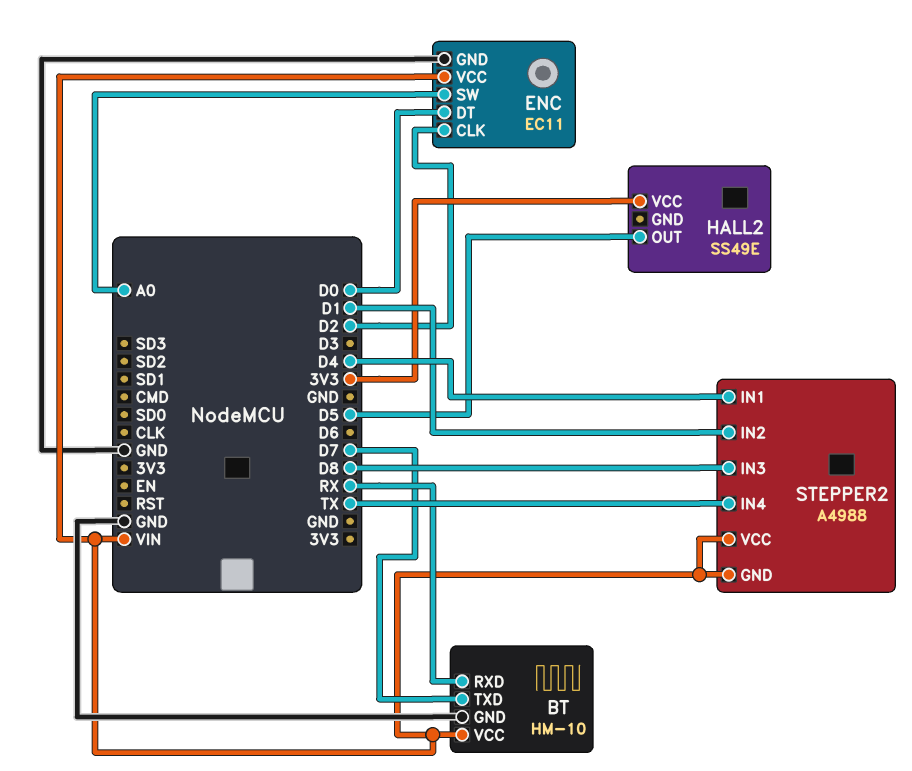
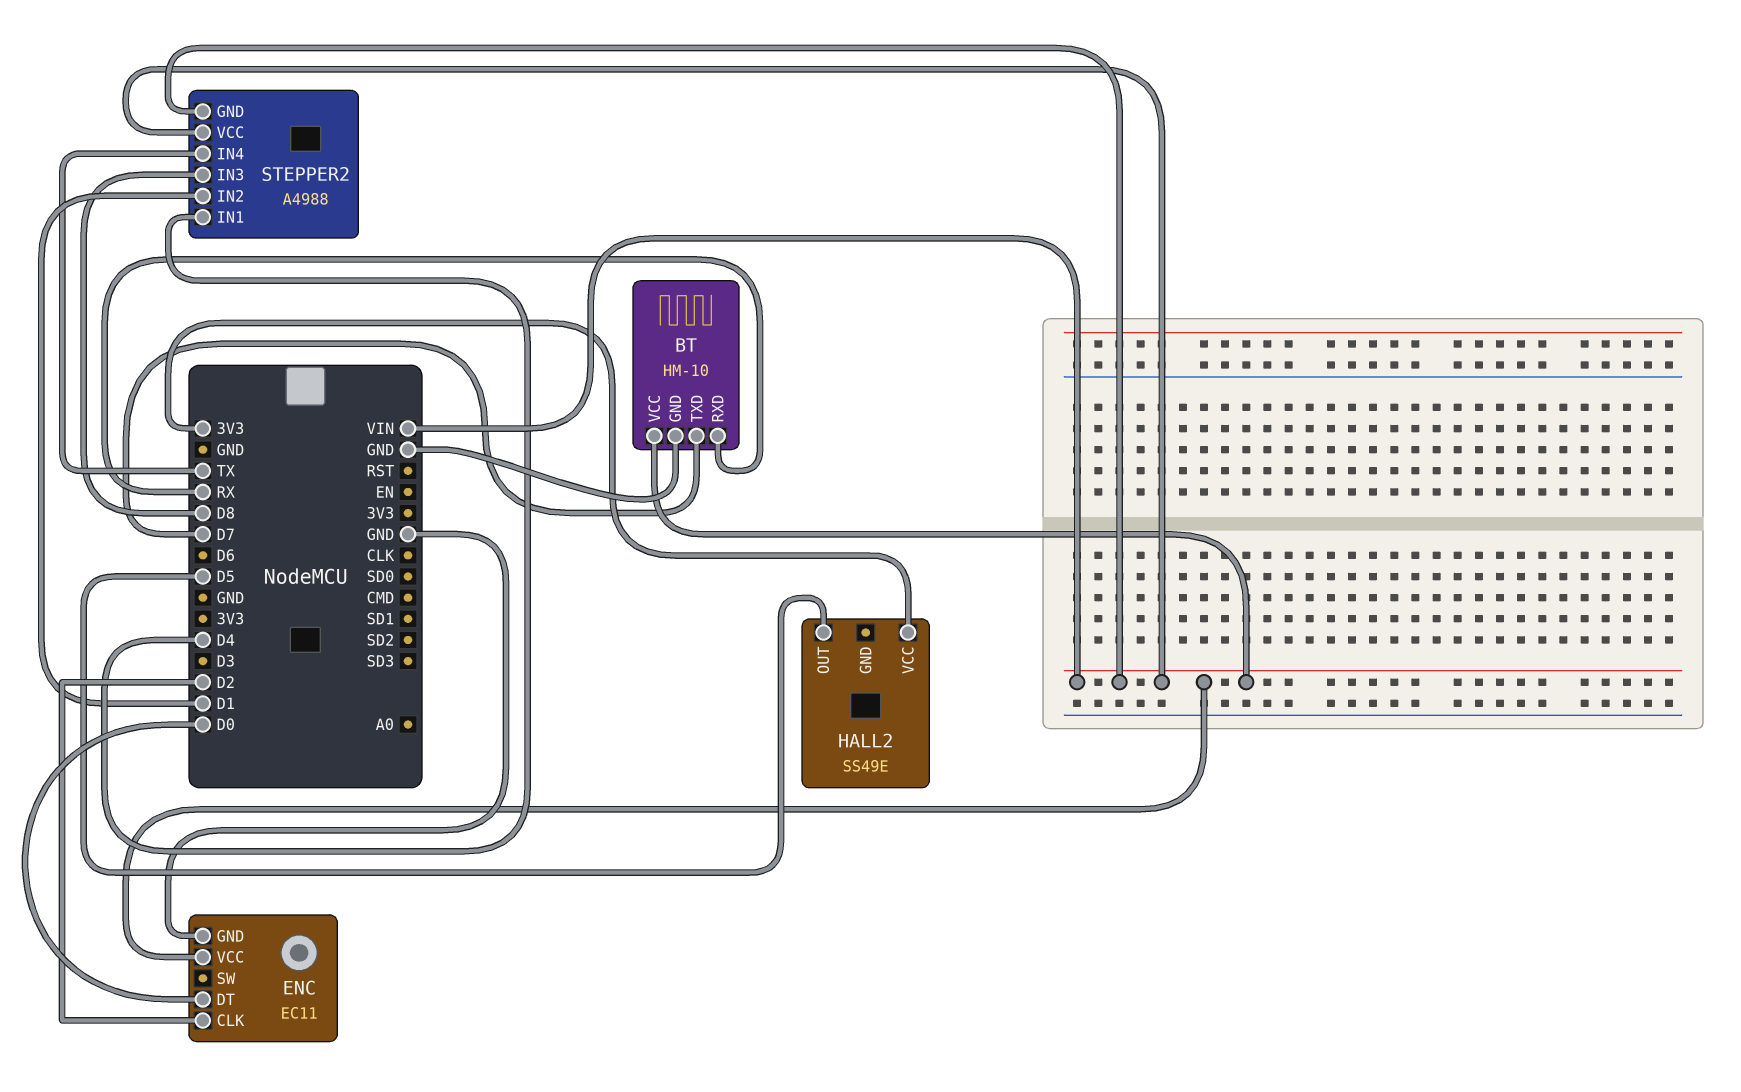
ENC pin SW: A0 -> none

